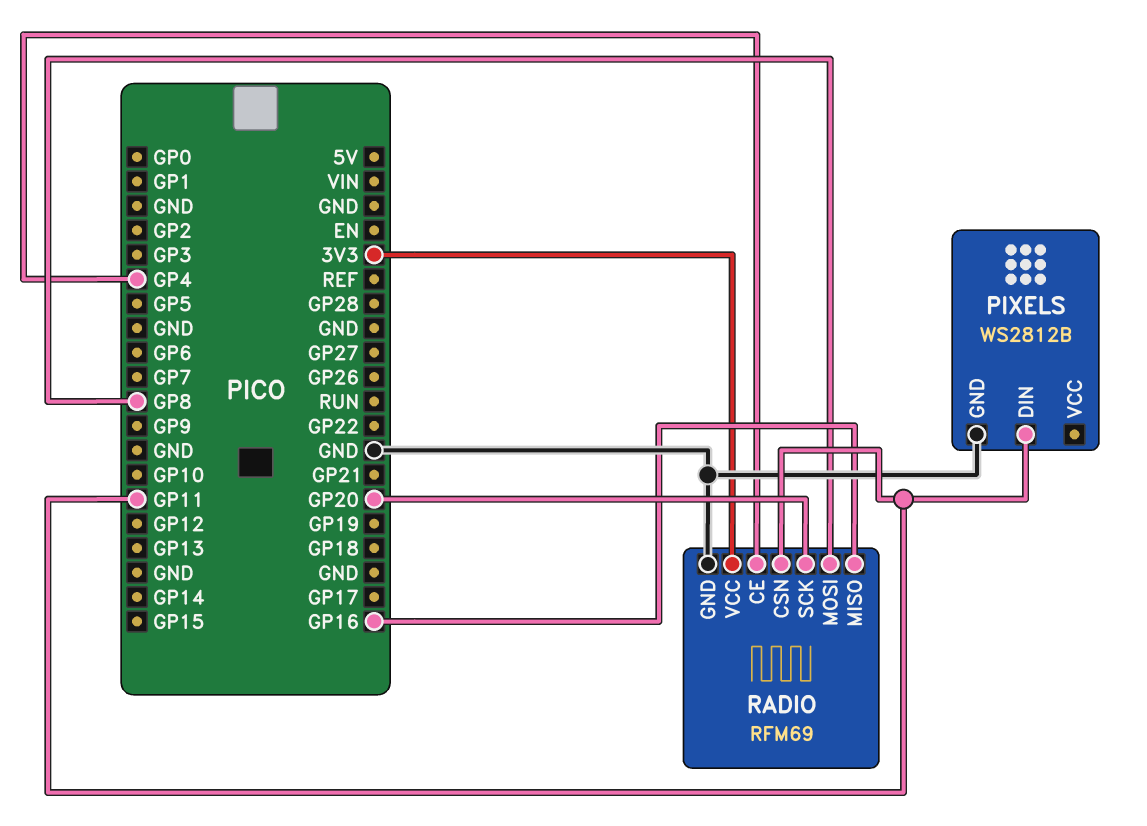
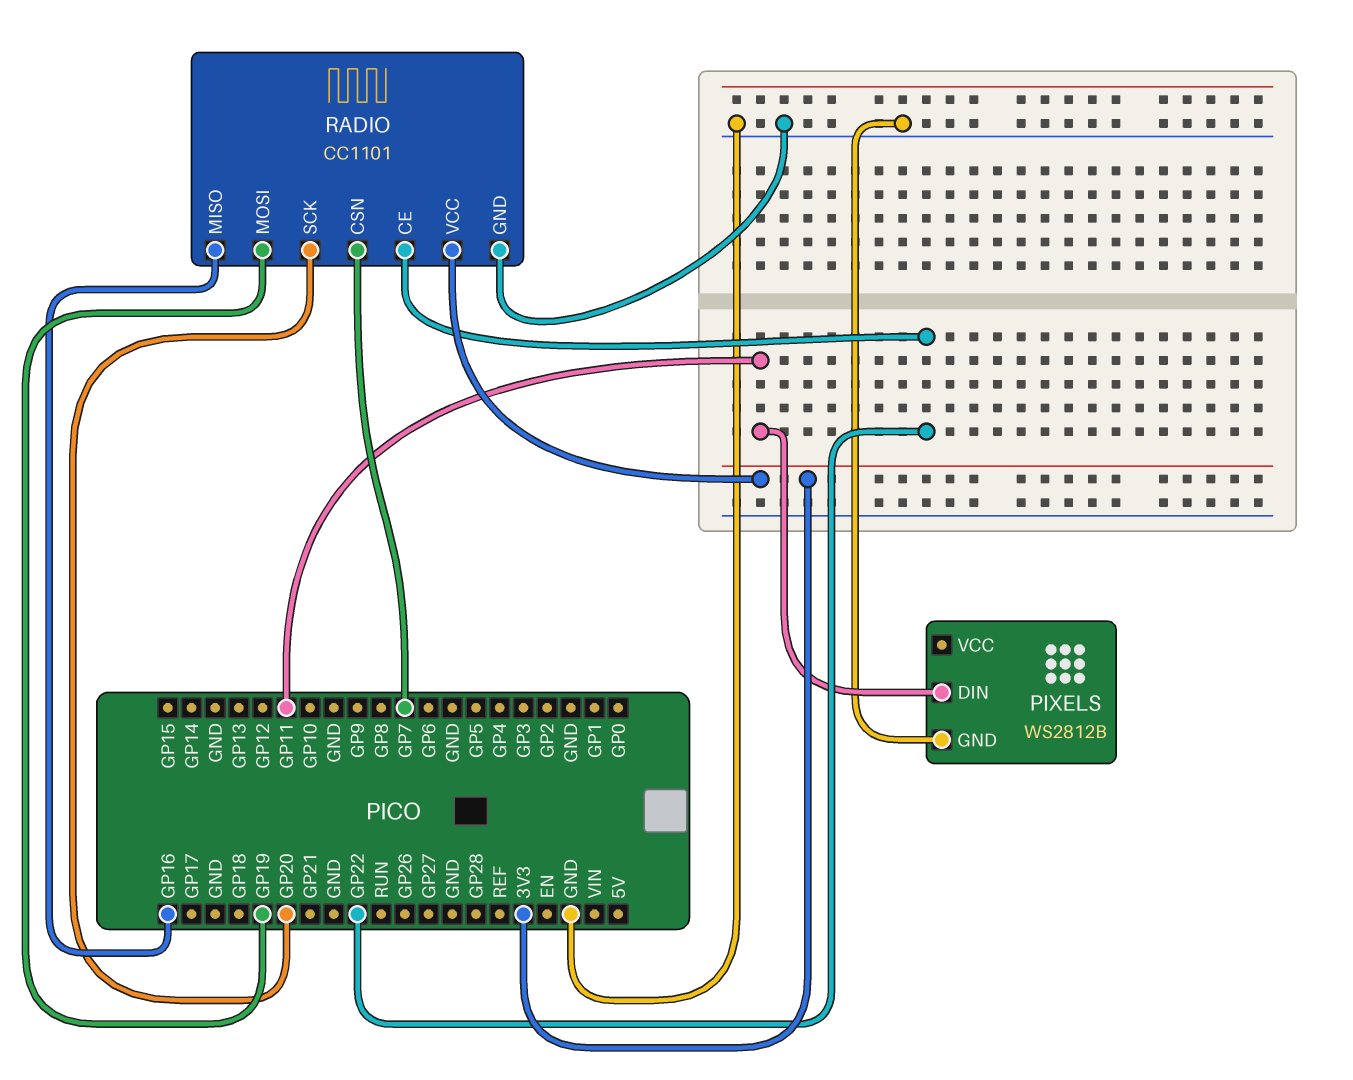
RADIO: RFM69 -> CC1101
RADIO pin CE: GP4 -> GP22
RADIO pin CSN: GP11 -> GP7
RADIO pin MOSI: GP8 -> GP19

